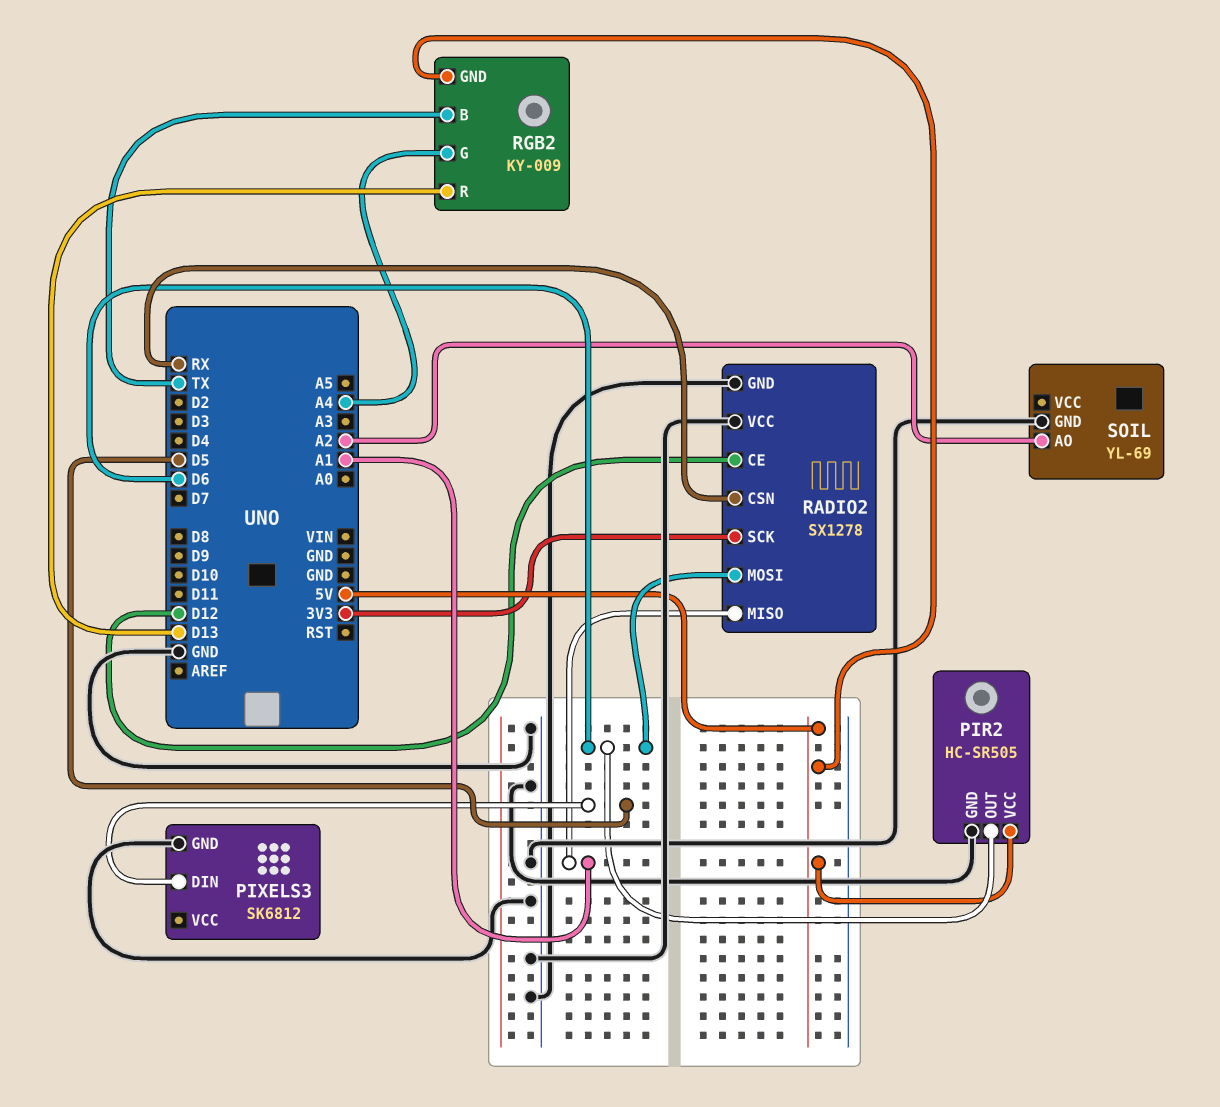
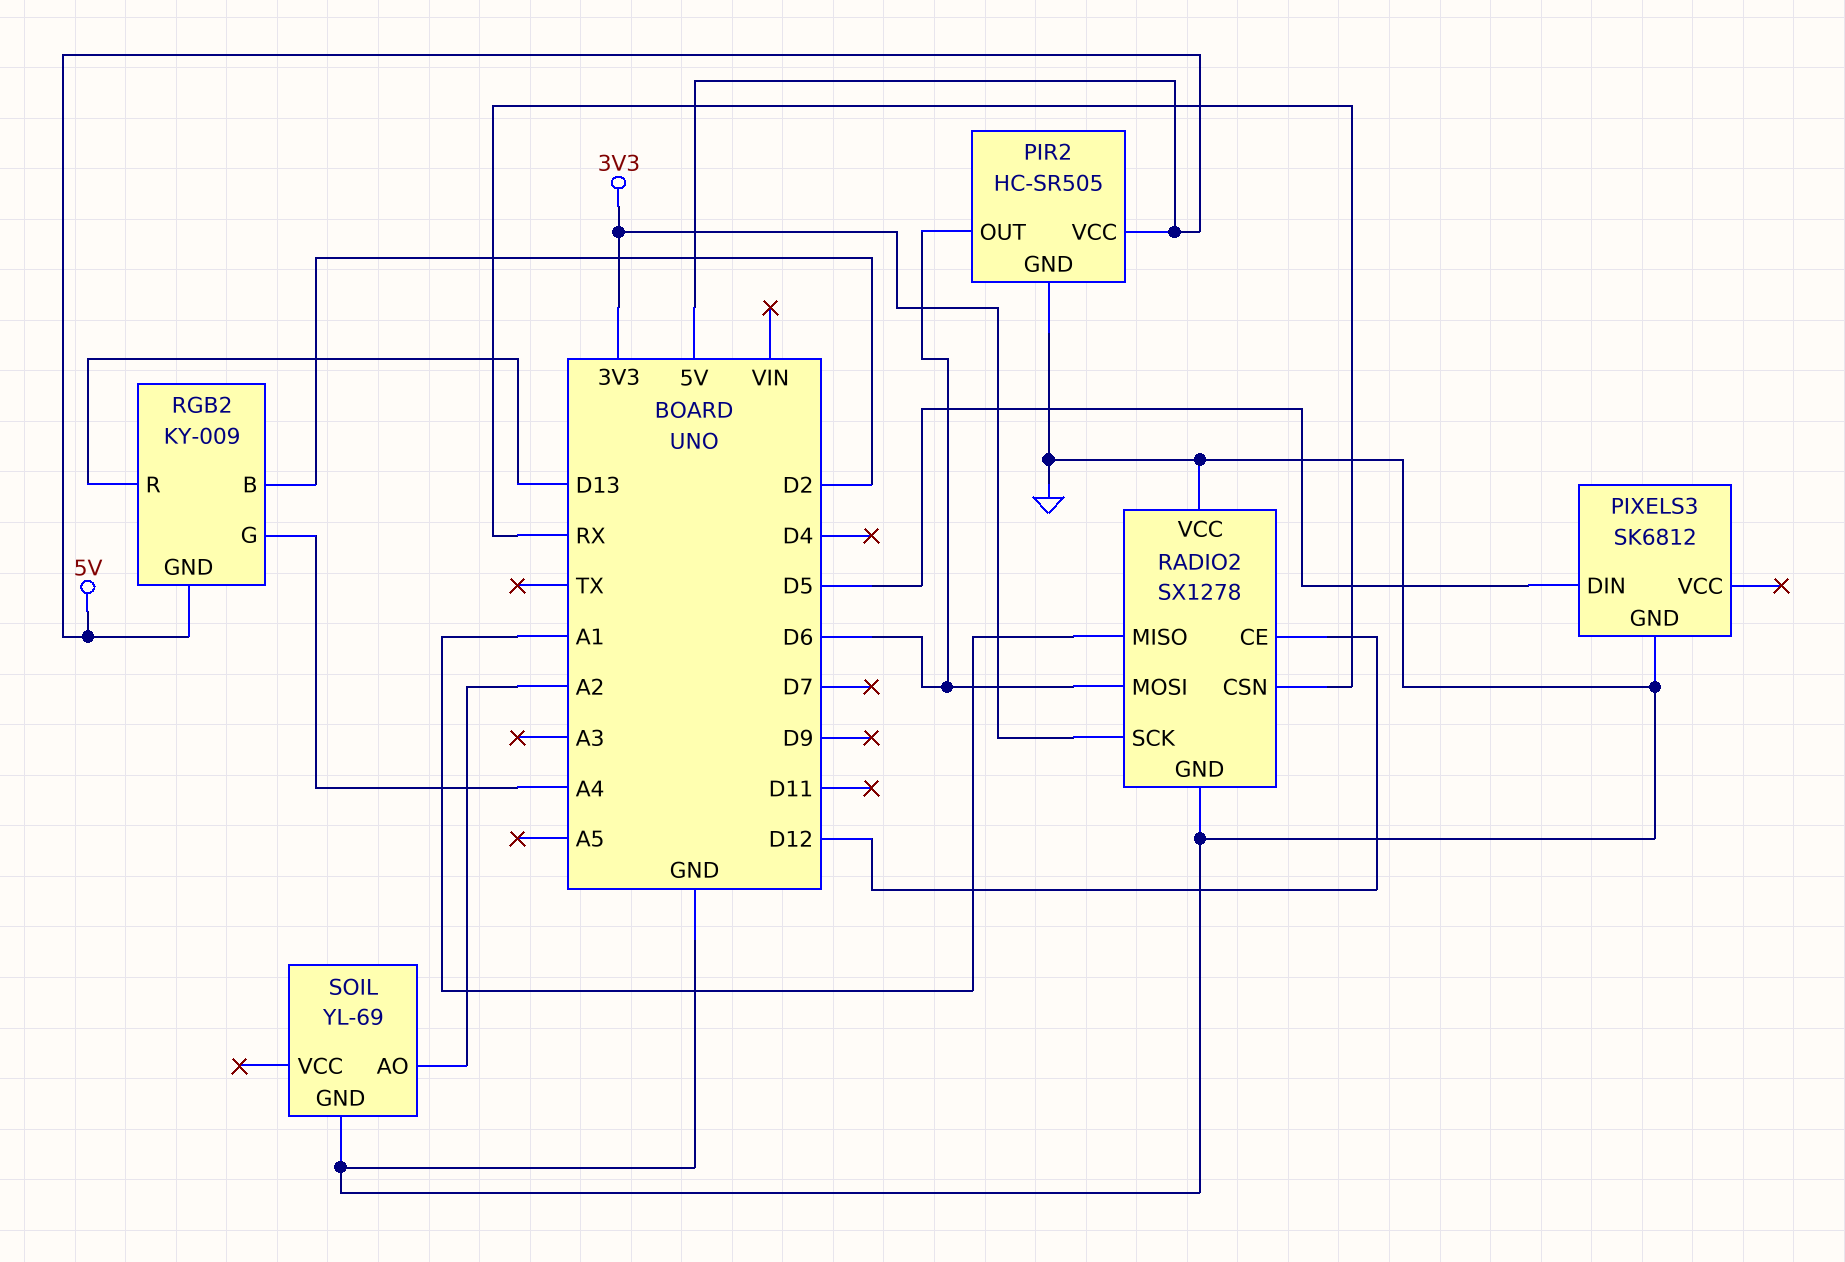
RGB2 pin B: TX -> D2

